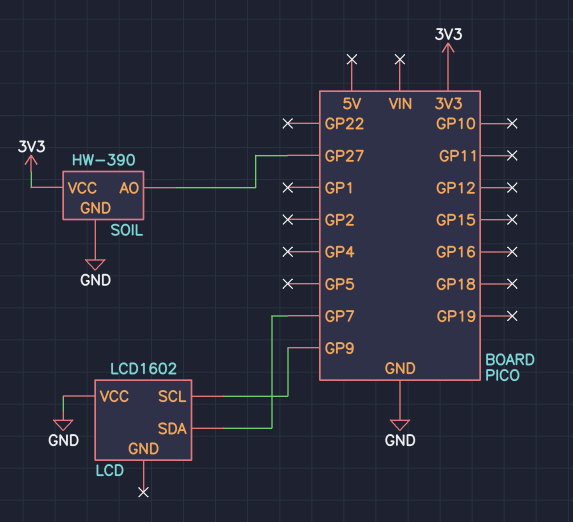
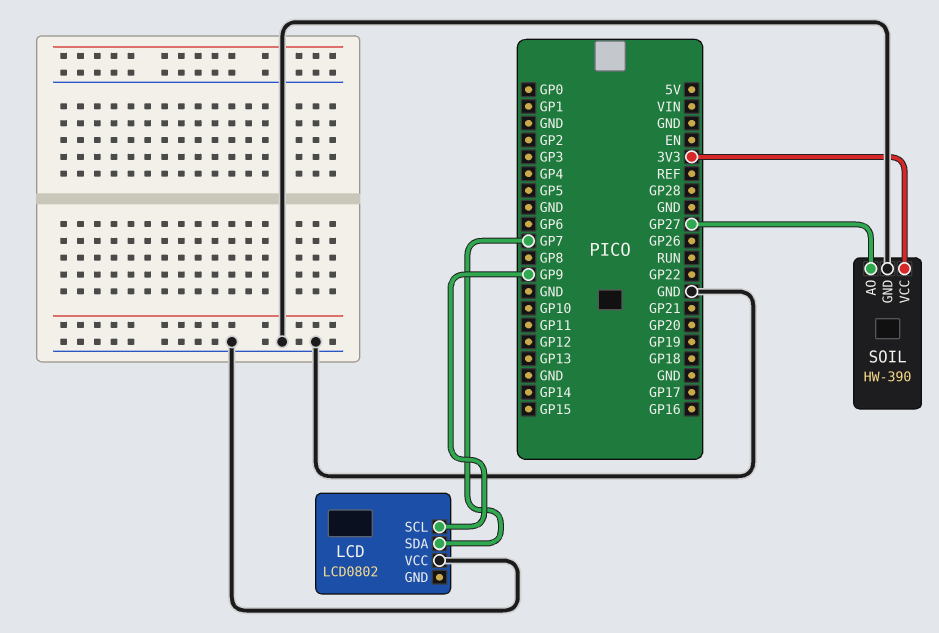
LCD: LCD1602 -> LCD0802

